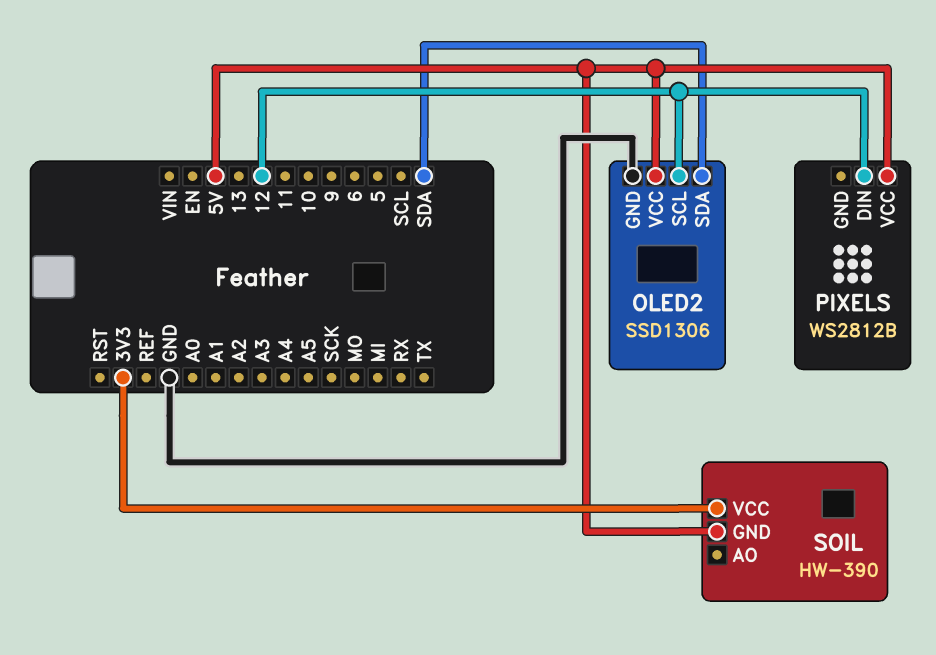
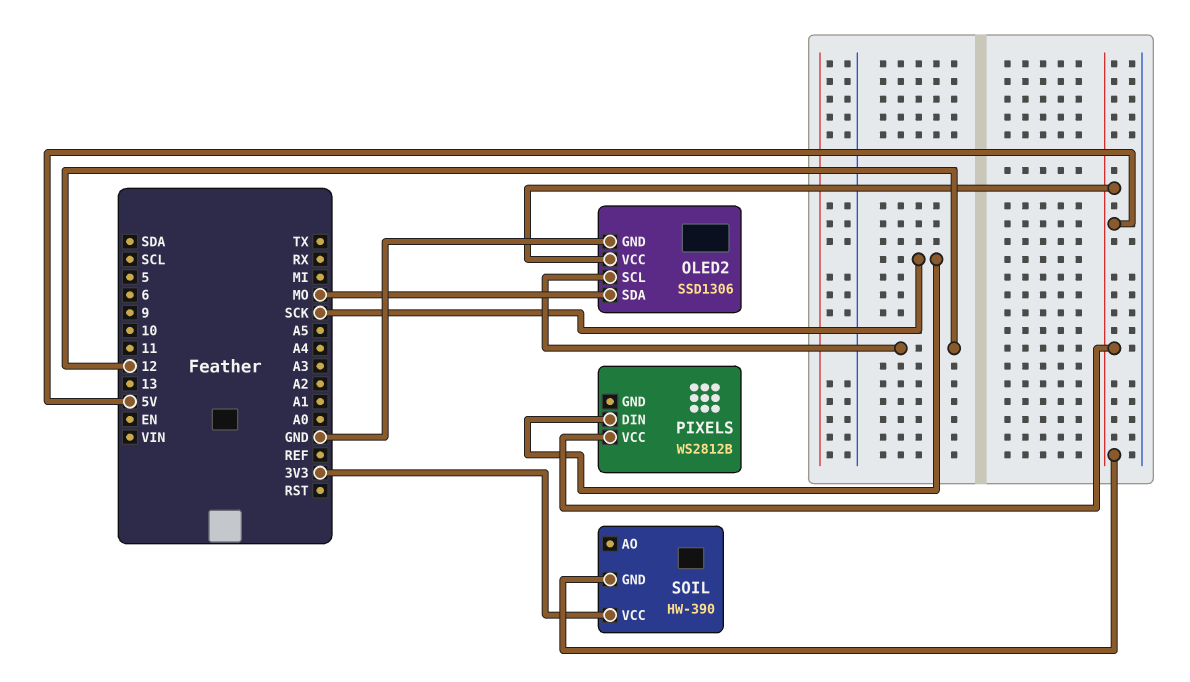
OLED2 pin SDA: SDA -> MO
PIXELS pin DIN: 12 -> SCK

